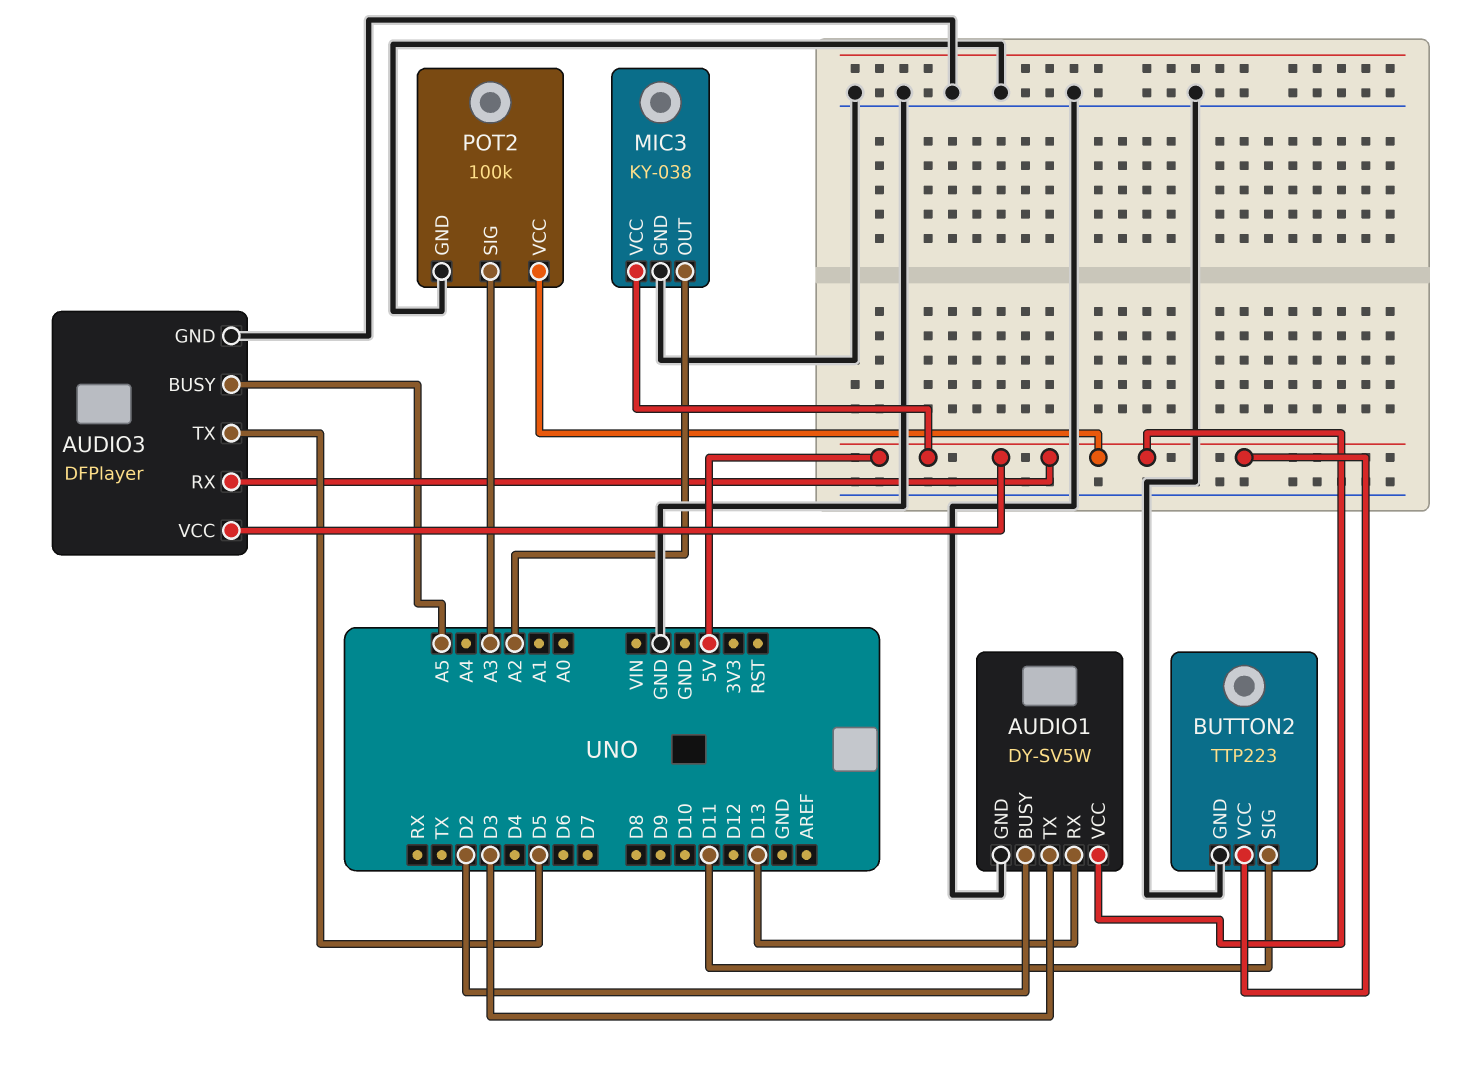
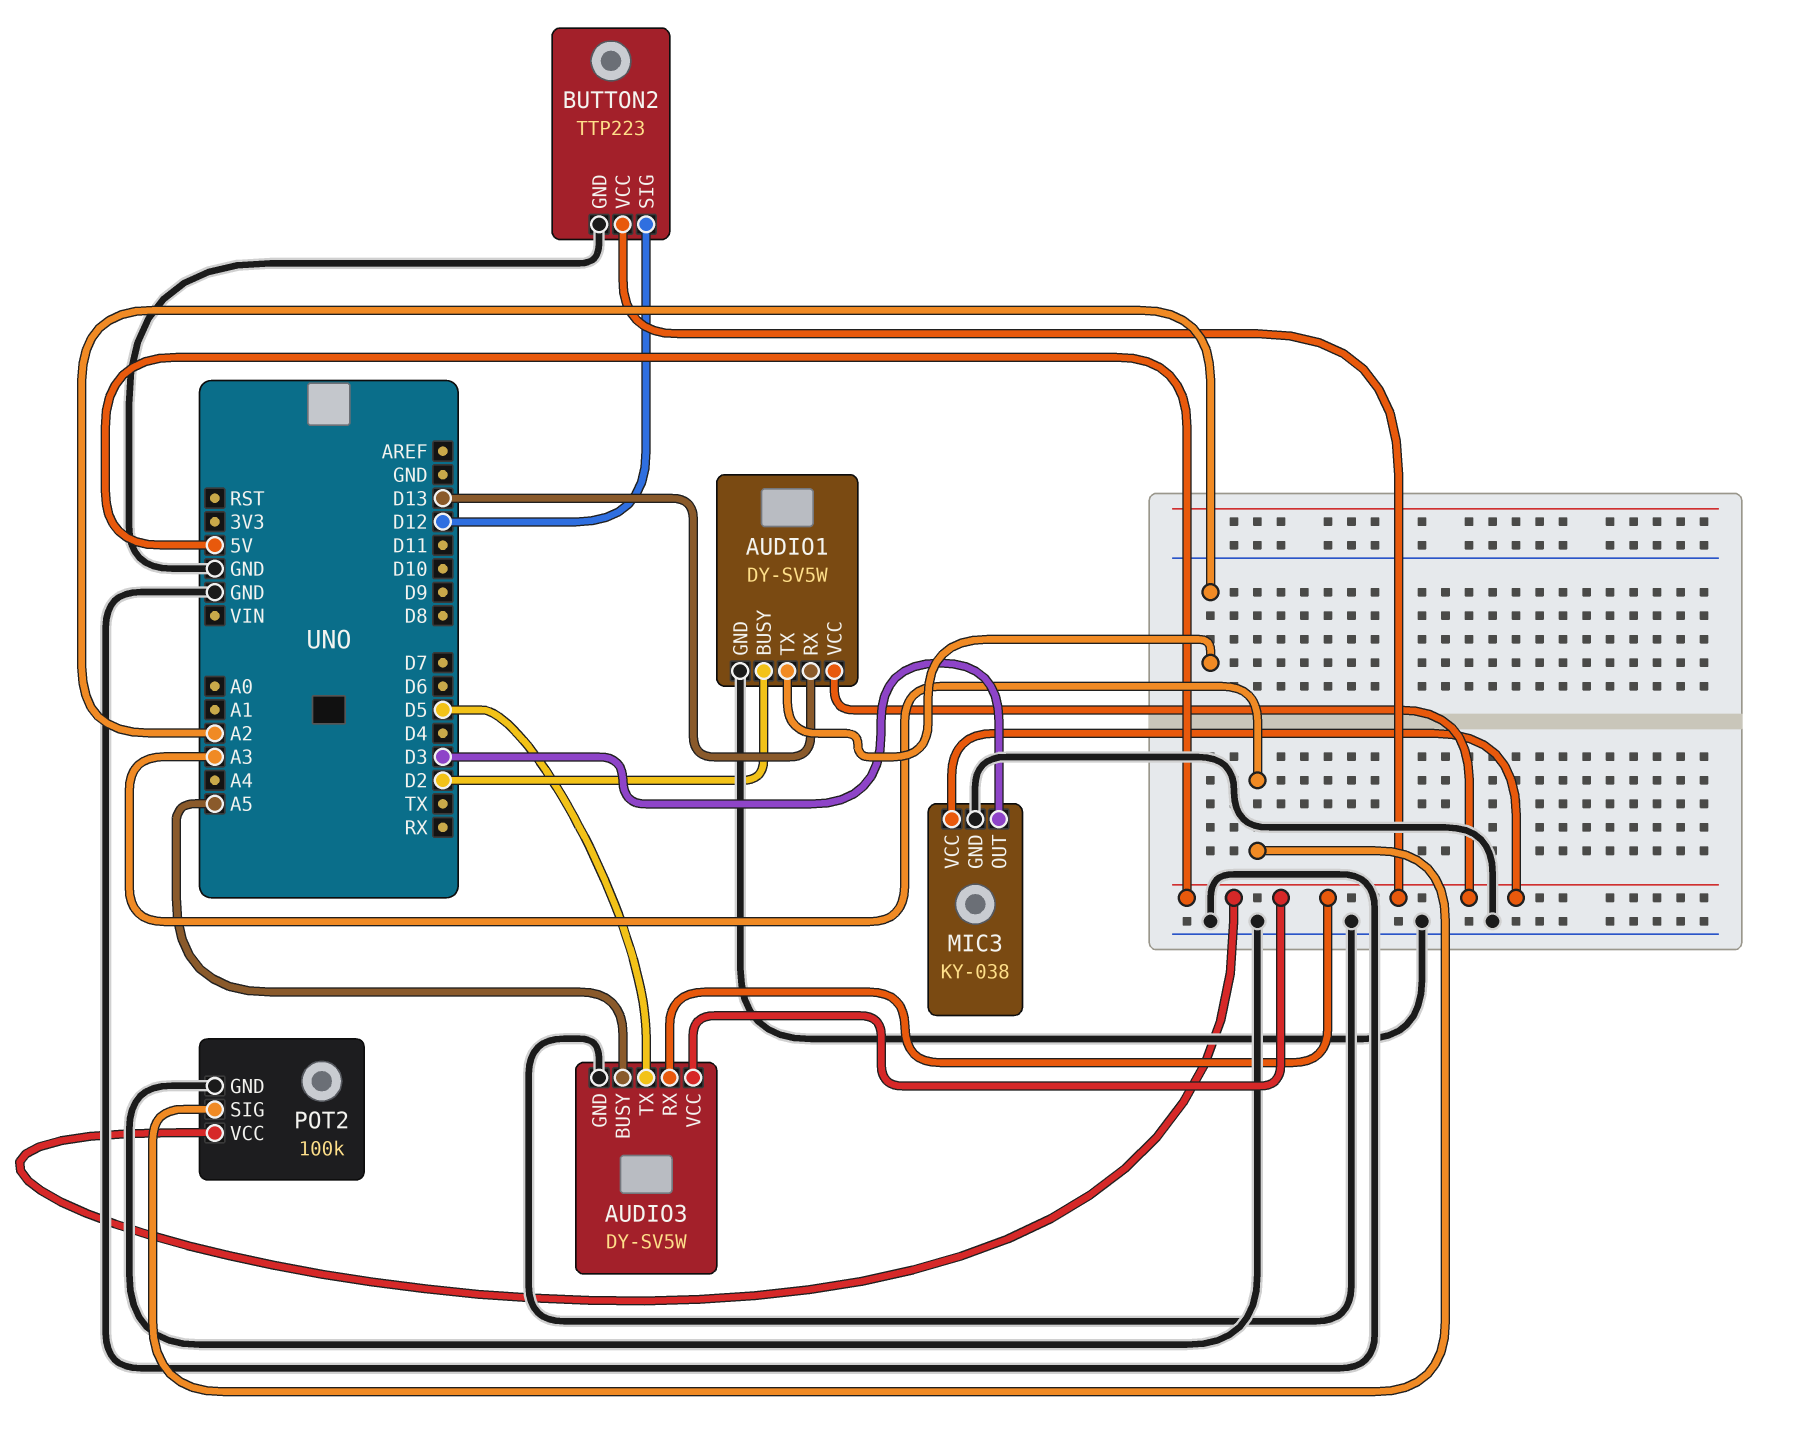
AUDIO1 pin TX: D3 -> A2
AUDIO3: DFPlayer -> DY-SV5W
BUTTON2 pin SIG: D11 -> D12
MIC3 pin OUT: A2 -> D3

